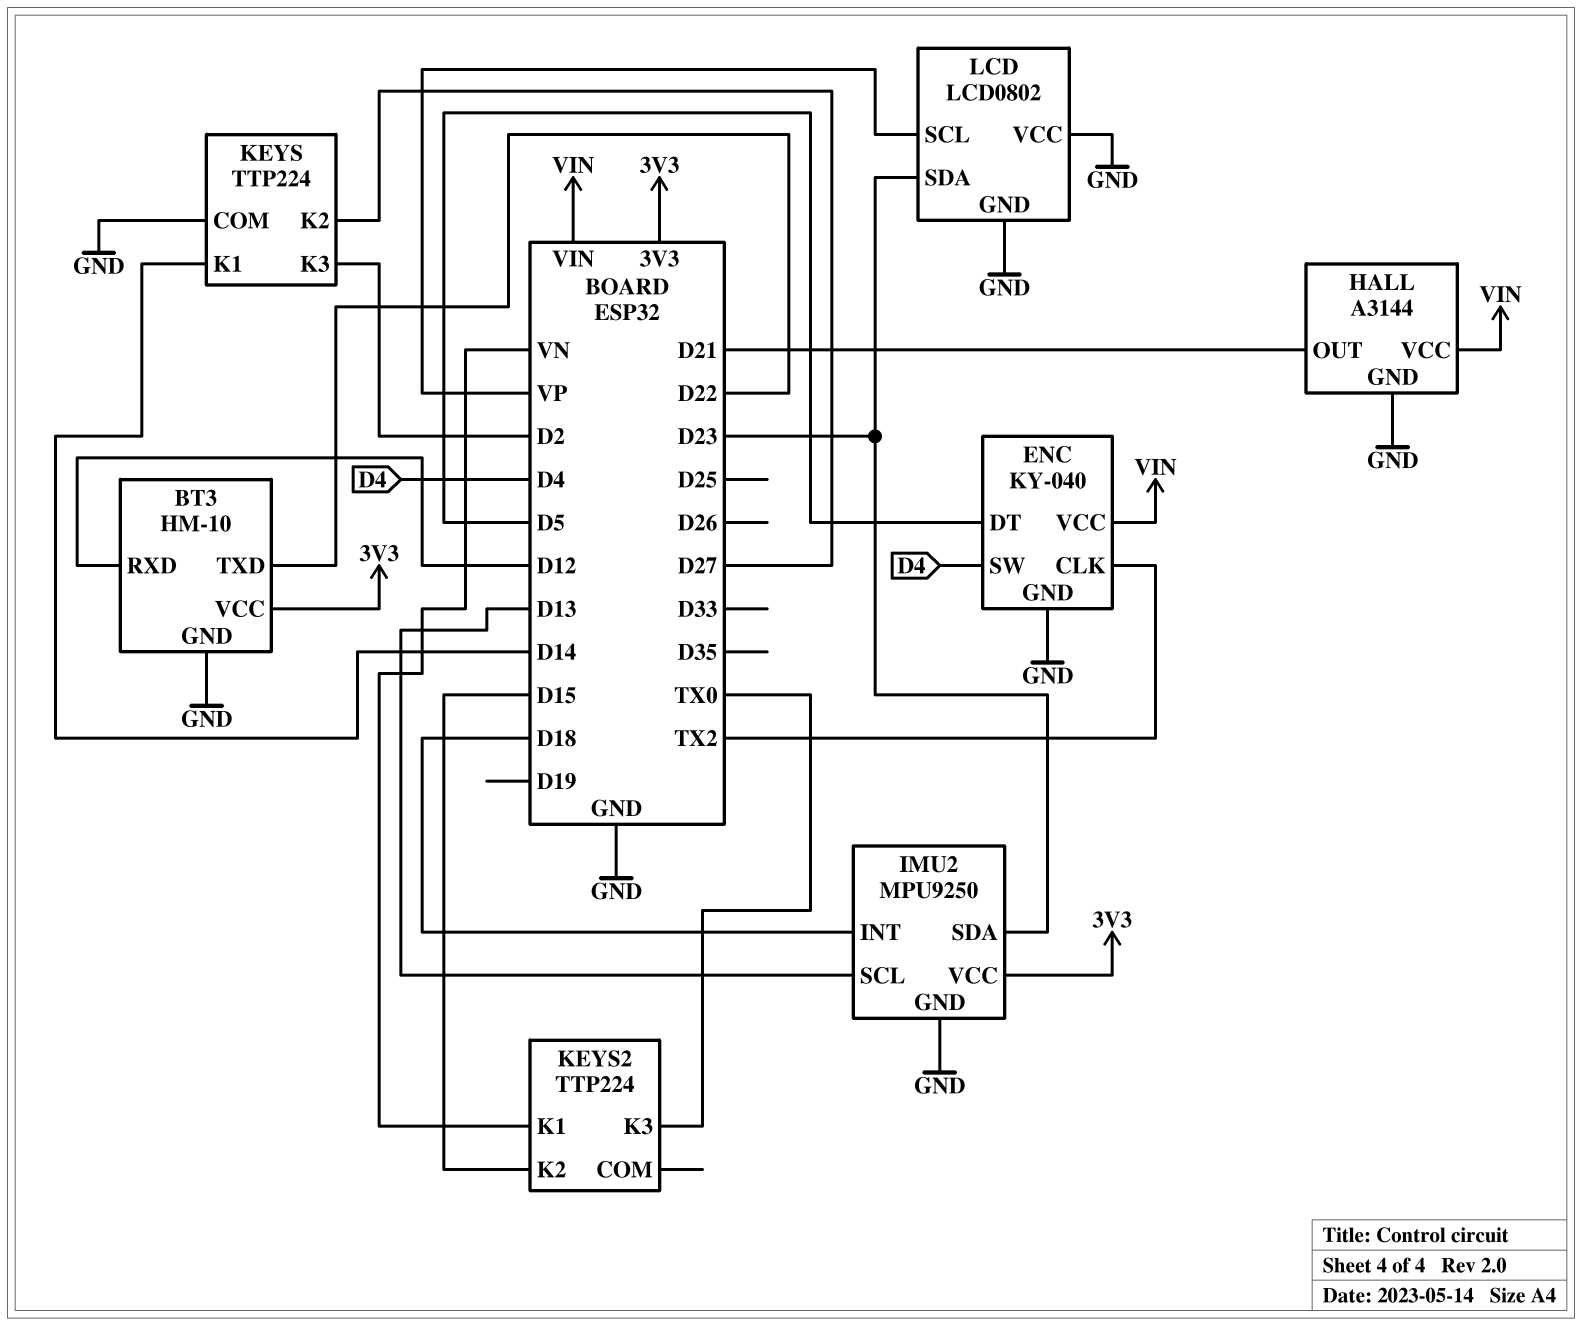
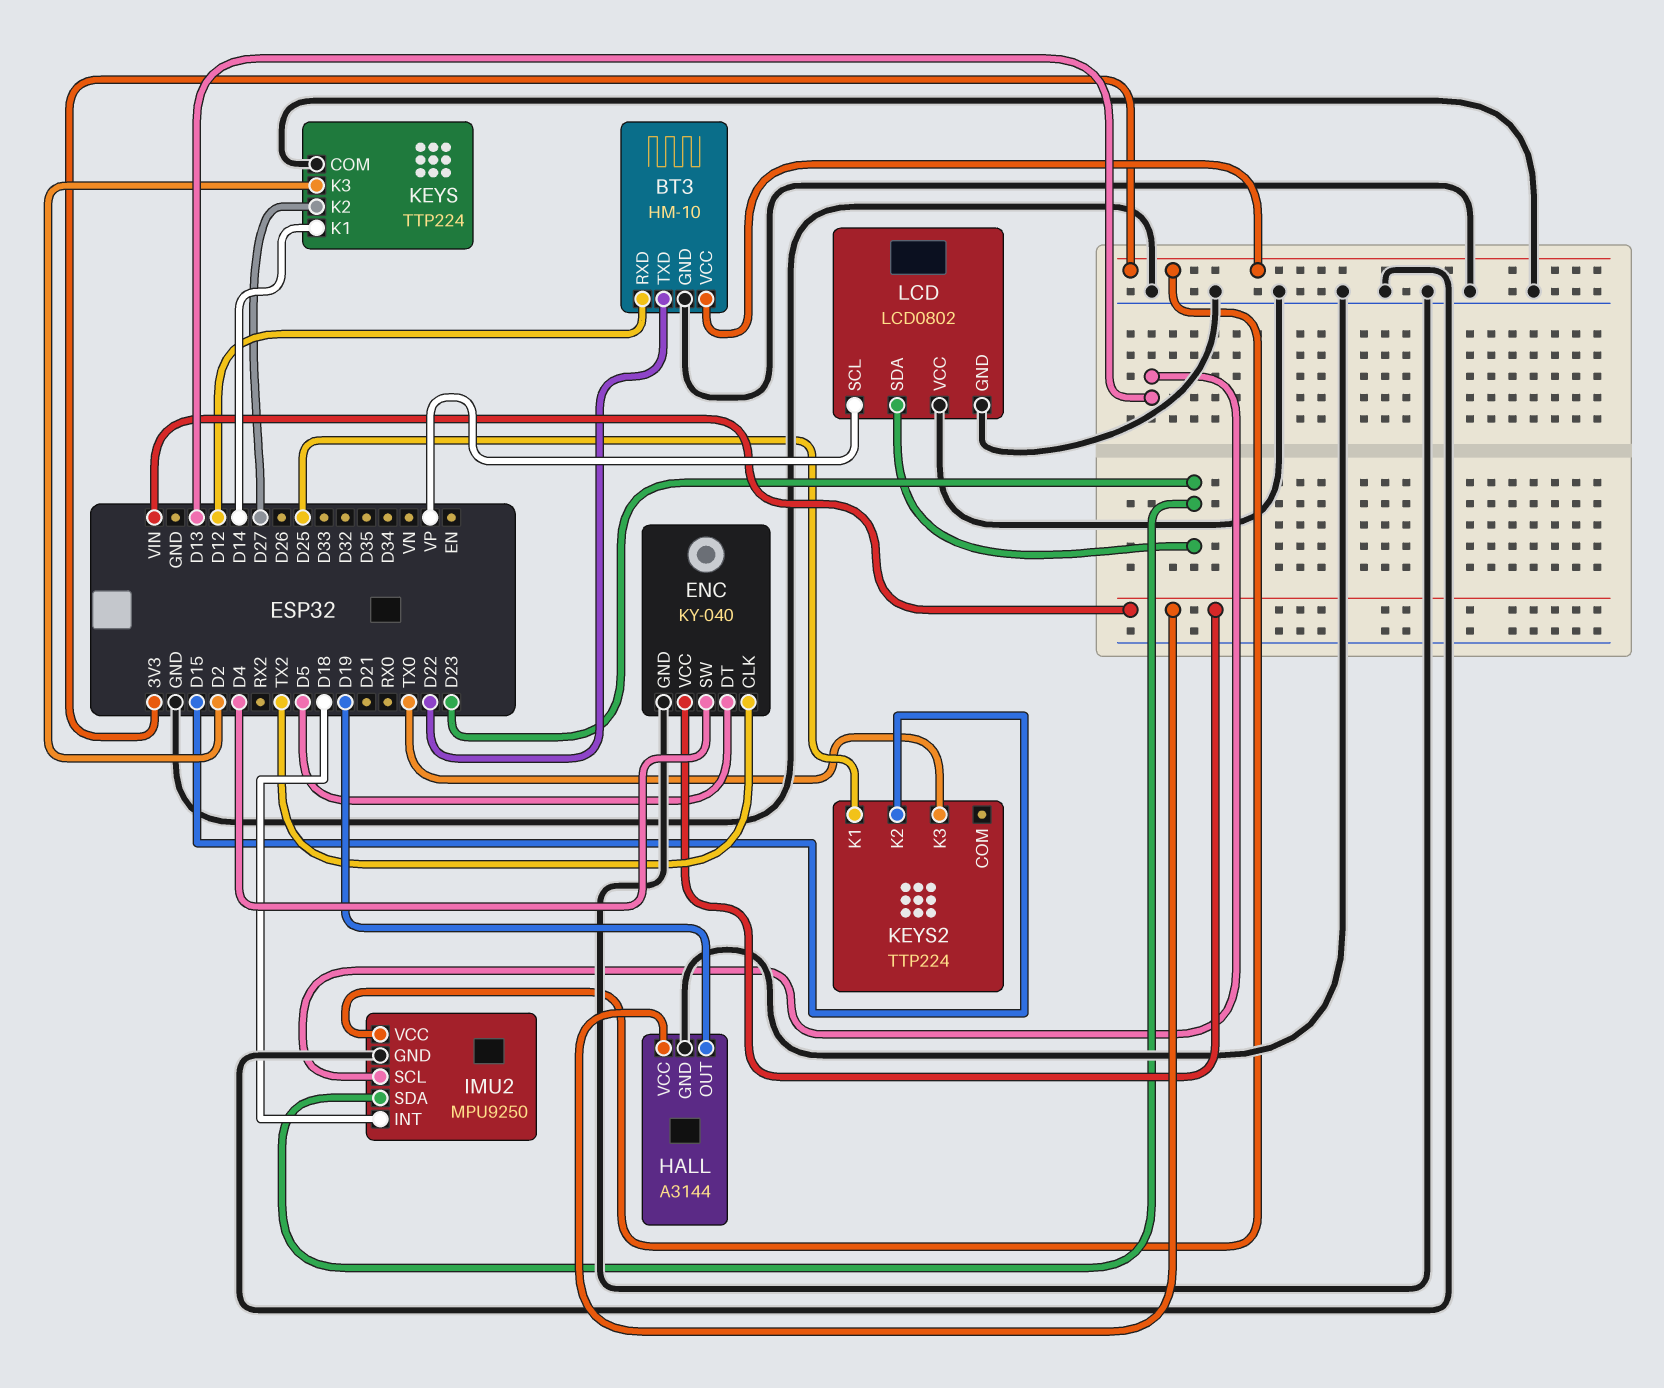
HALL pin OUT: D21 -> D19
KEYS2 pin K1: VN -> D25

